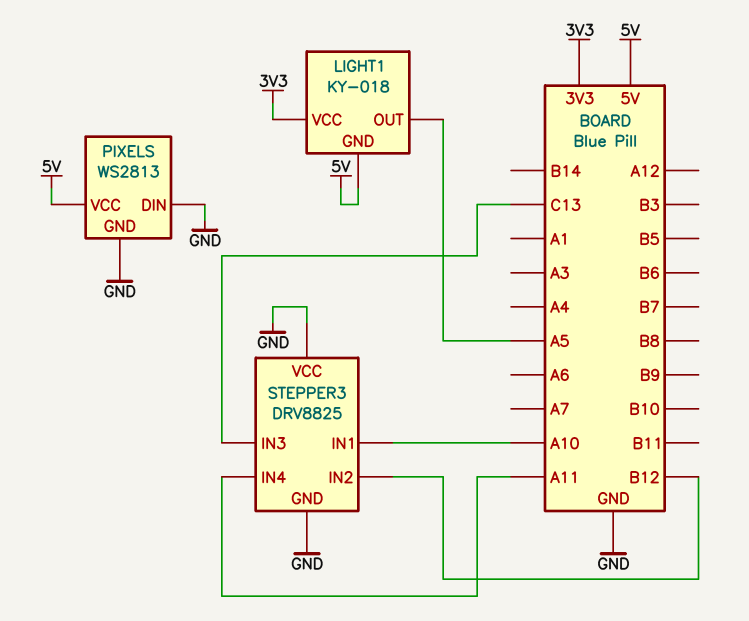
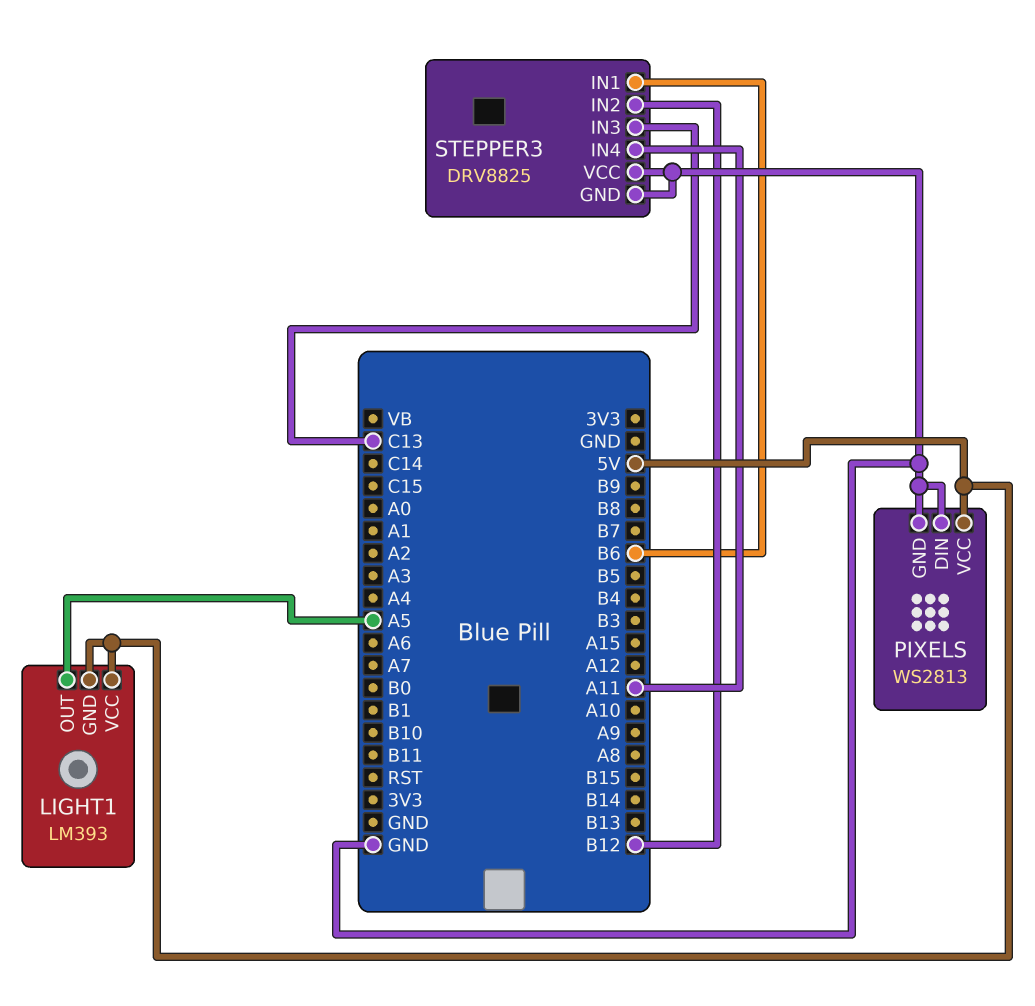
LIGHT1: KY-018 -> LM393
LIGHT1 pin VCC: 3V3 -> 5V
STEPPER3 pin IN1: A10 -> B6

